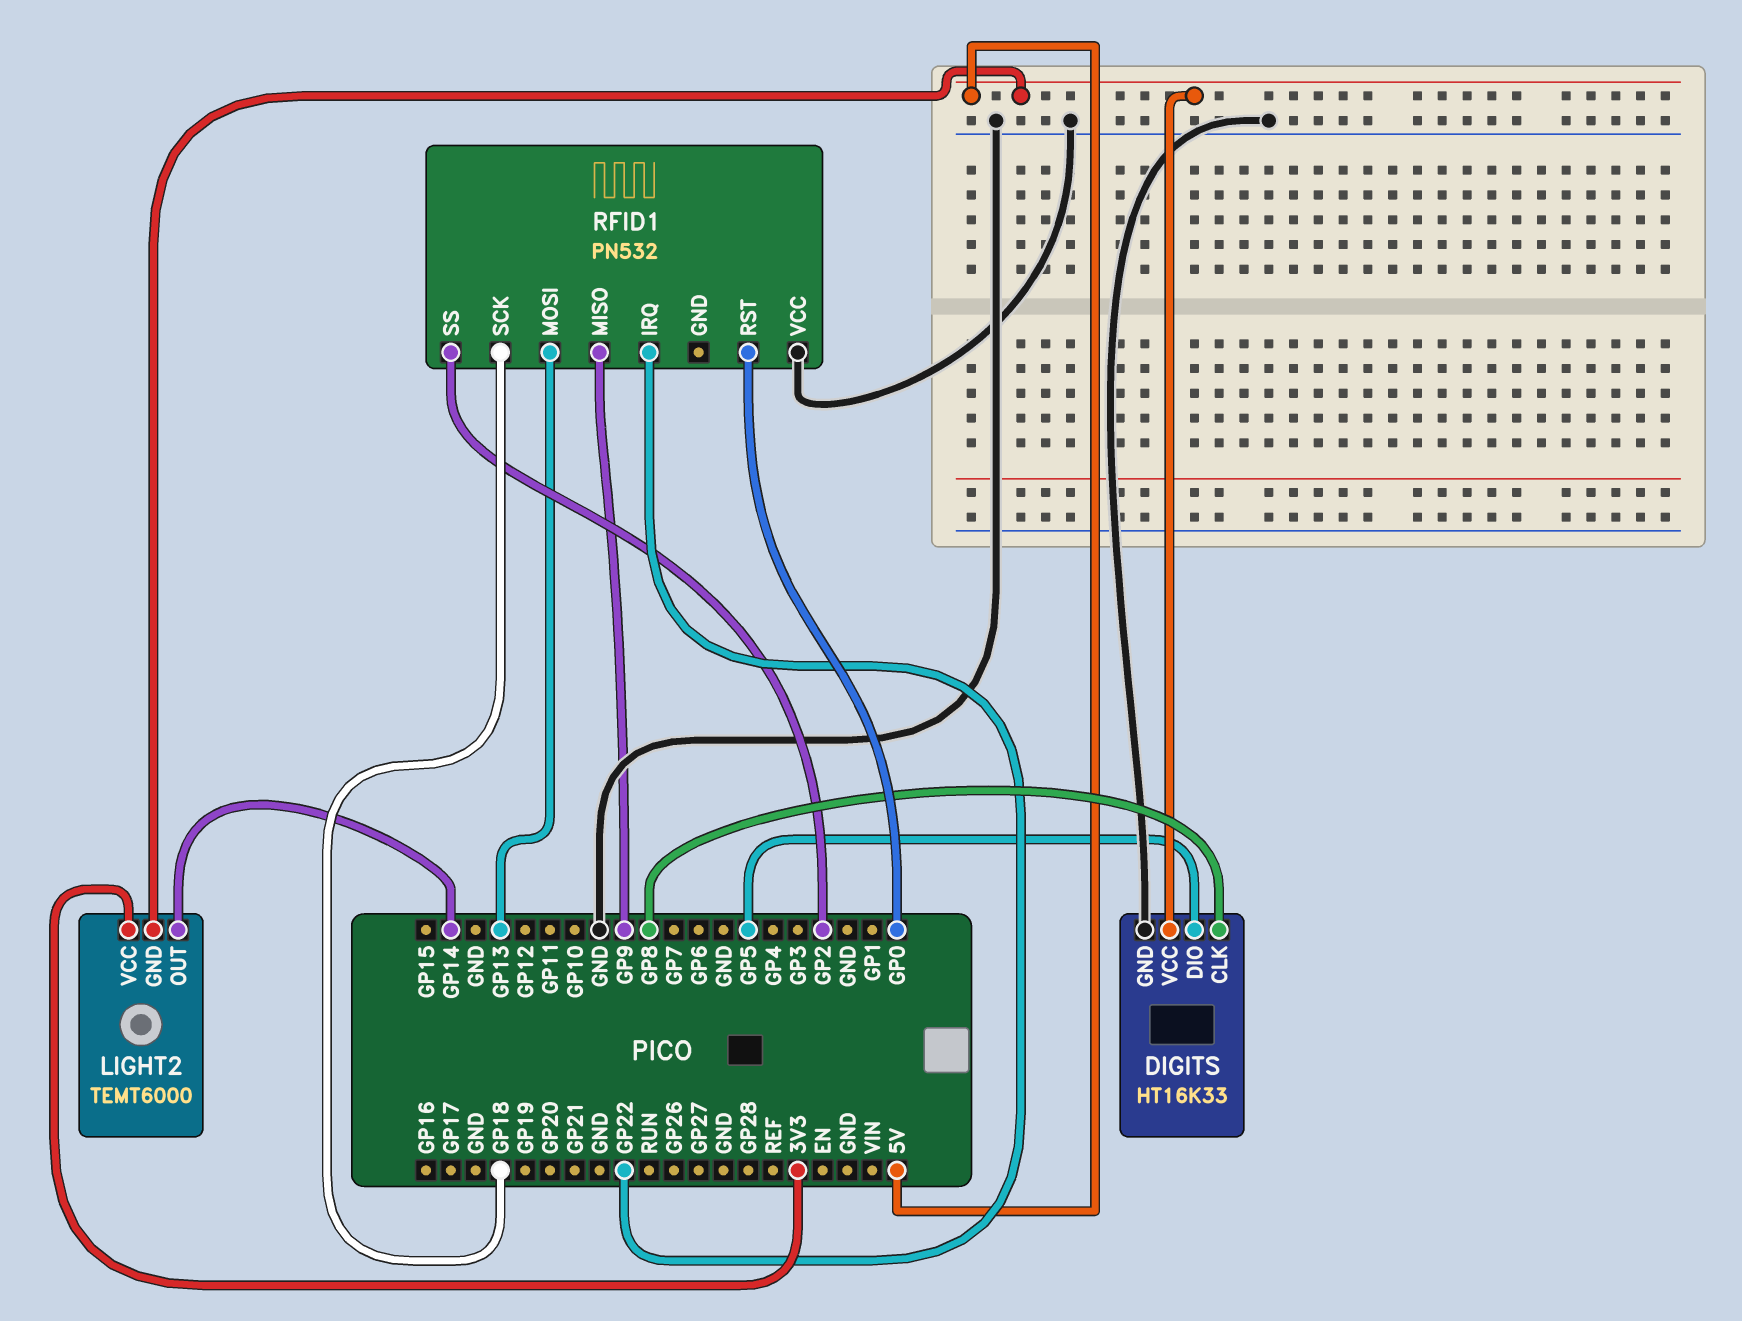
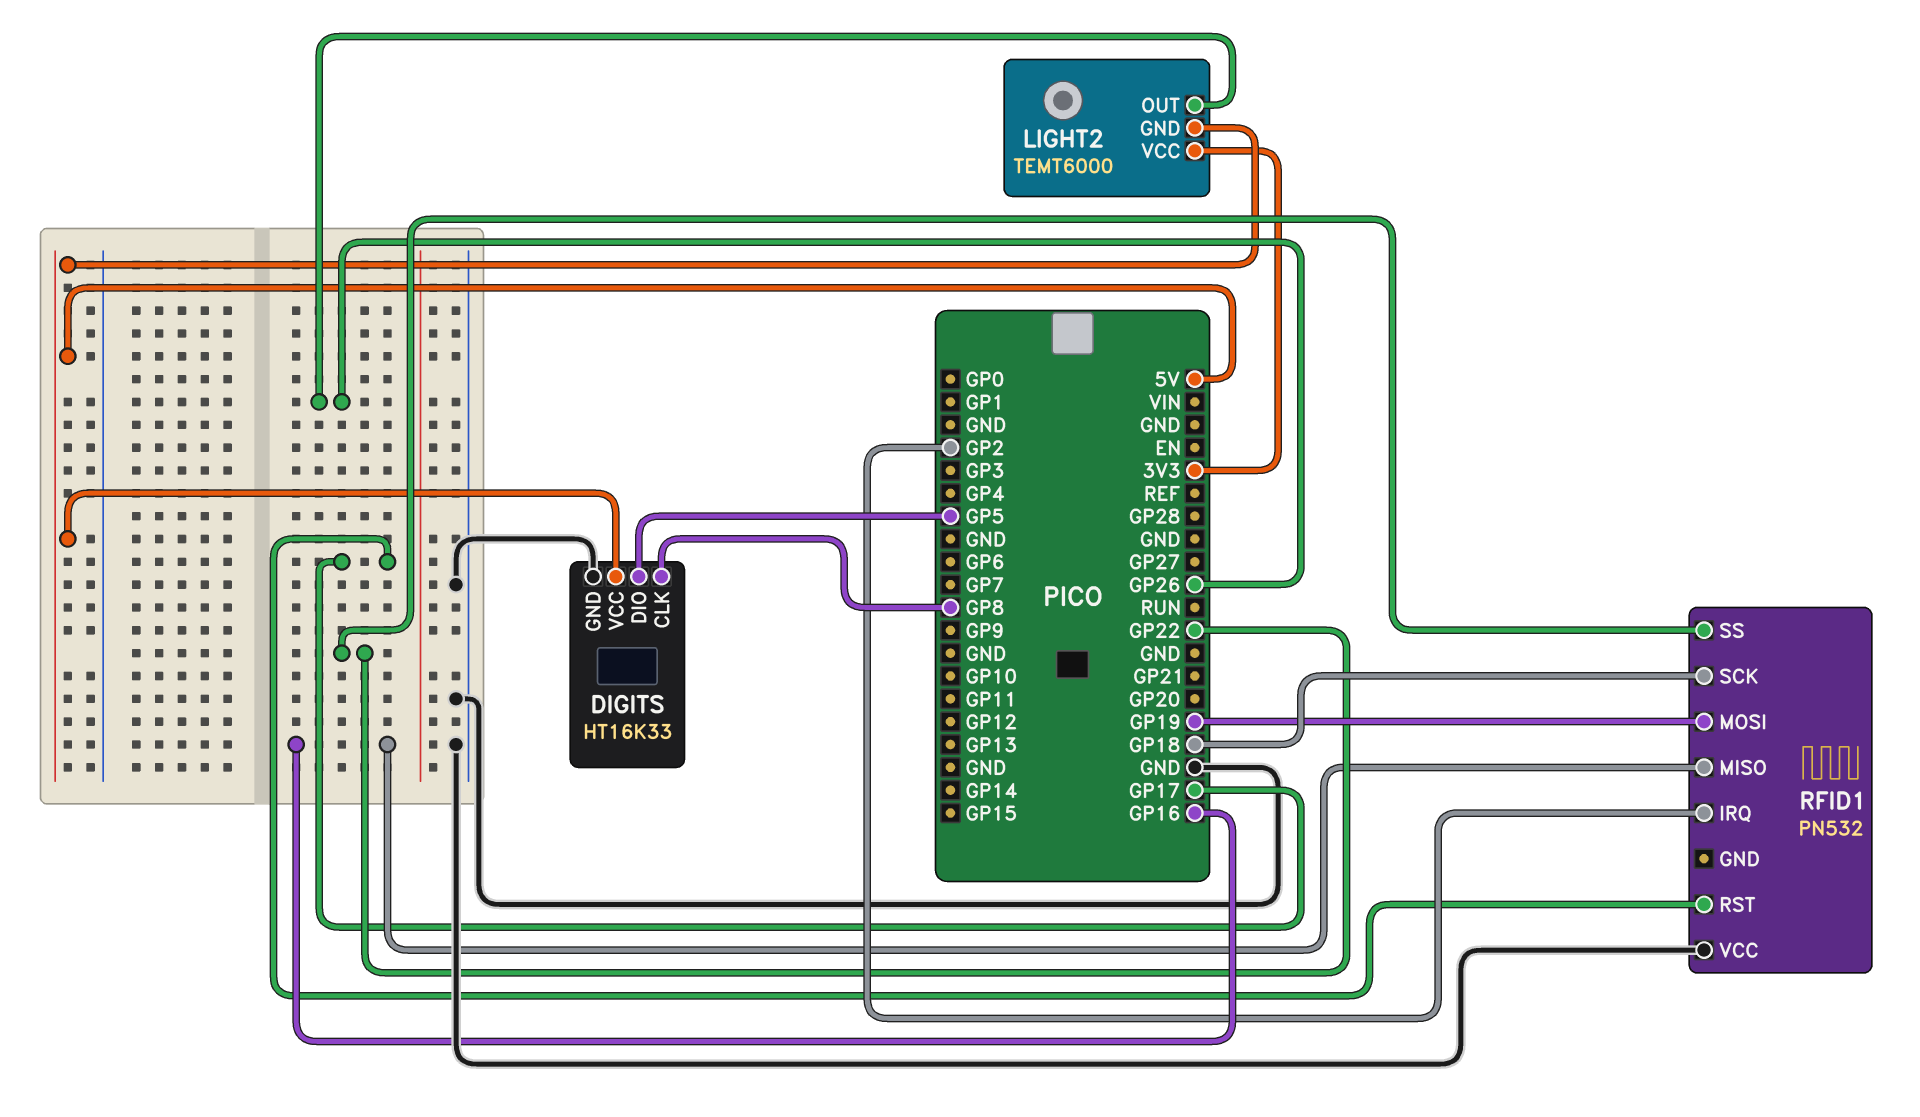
LIGHT2 pin OUT: GP14 -> GP26
RFID1 pin IRQ: GP22 -> GP2
RFID1 pin MISO: GP9 -> GP16
RFID1 pin MOSI: GP13 -> GP19
RFID1 pin RST: GP0 -> GP17
RFID1 pin SS: GP2 -> GP22

